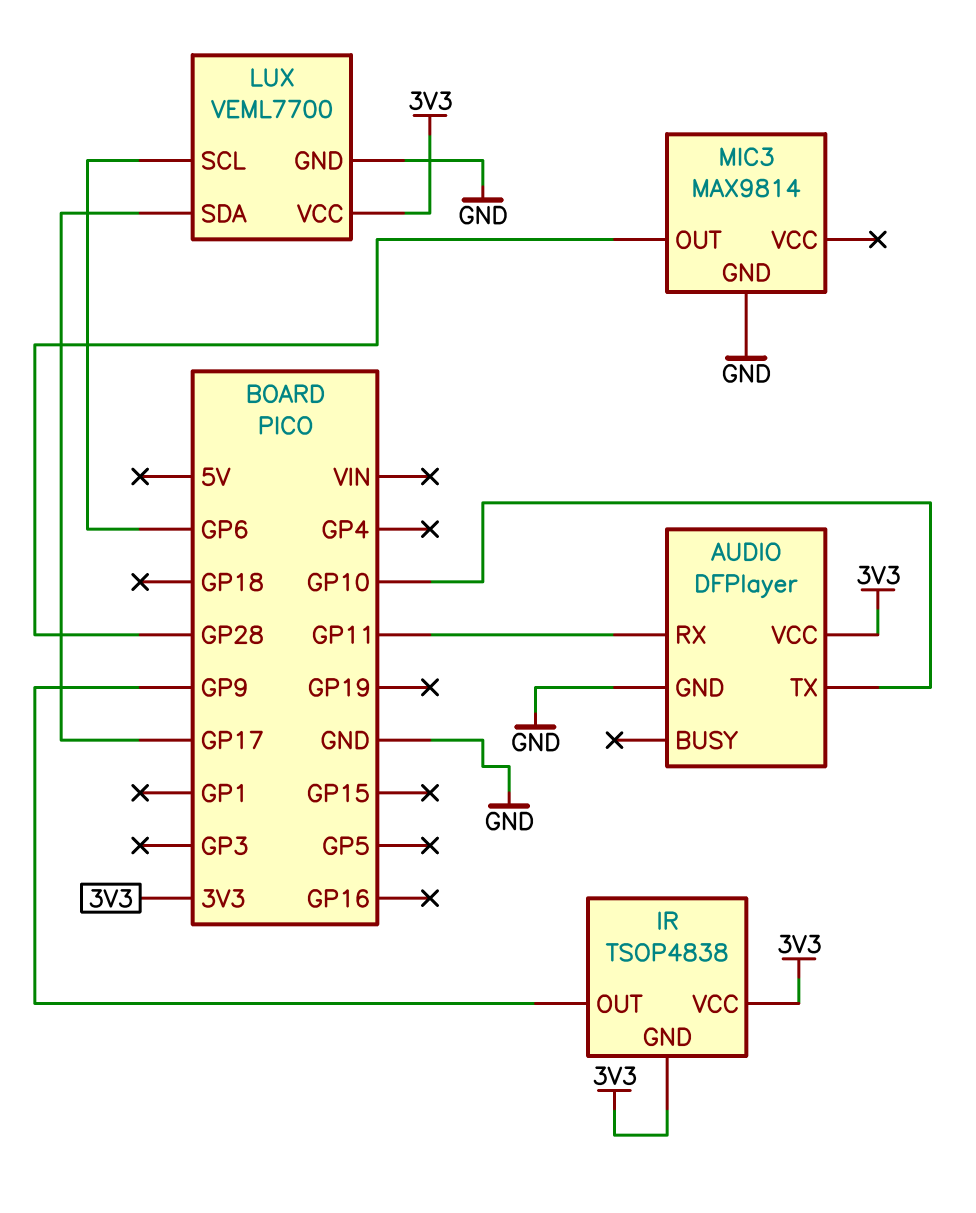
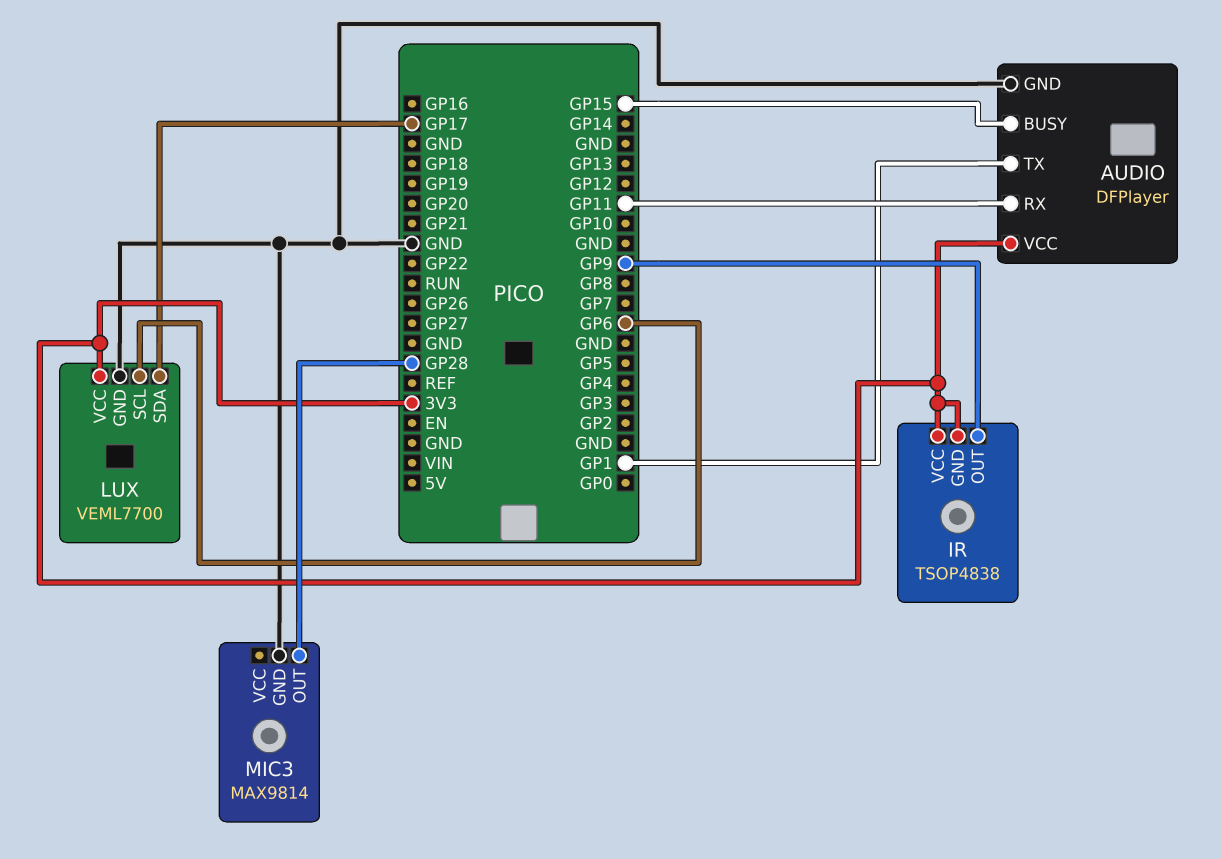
AUDIO pin BUSY: none -> GP15
AUDIO pin TX: GP10 -> GP1

